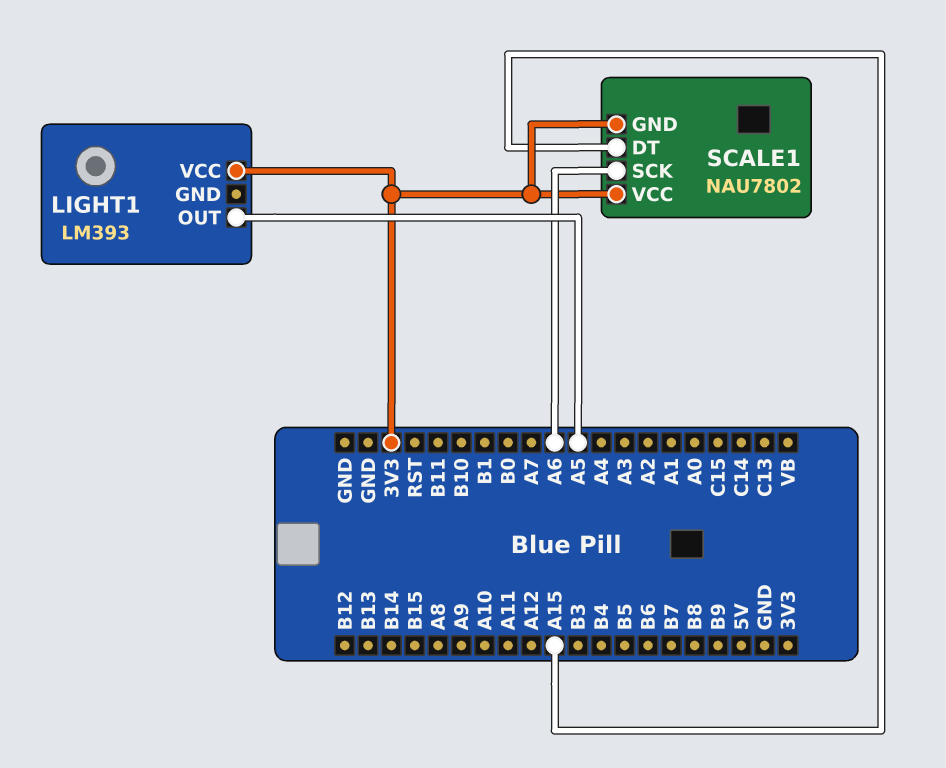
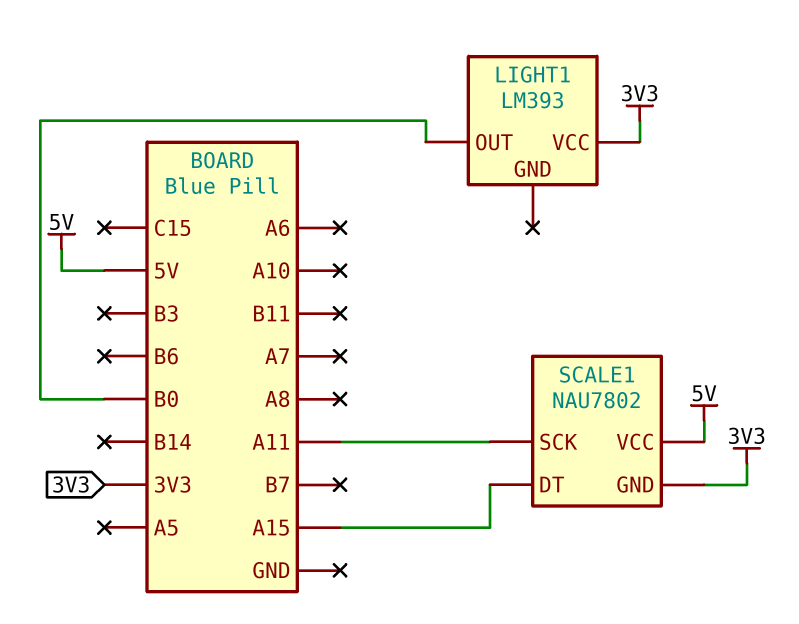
LIGHT1 pin OUT: A5 -> B0
SCALE1 pin SCK: A6 -> A11
SCALE1 pin VCC: 3V3 -> 5V

